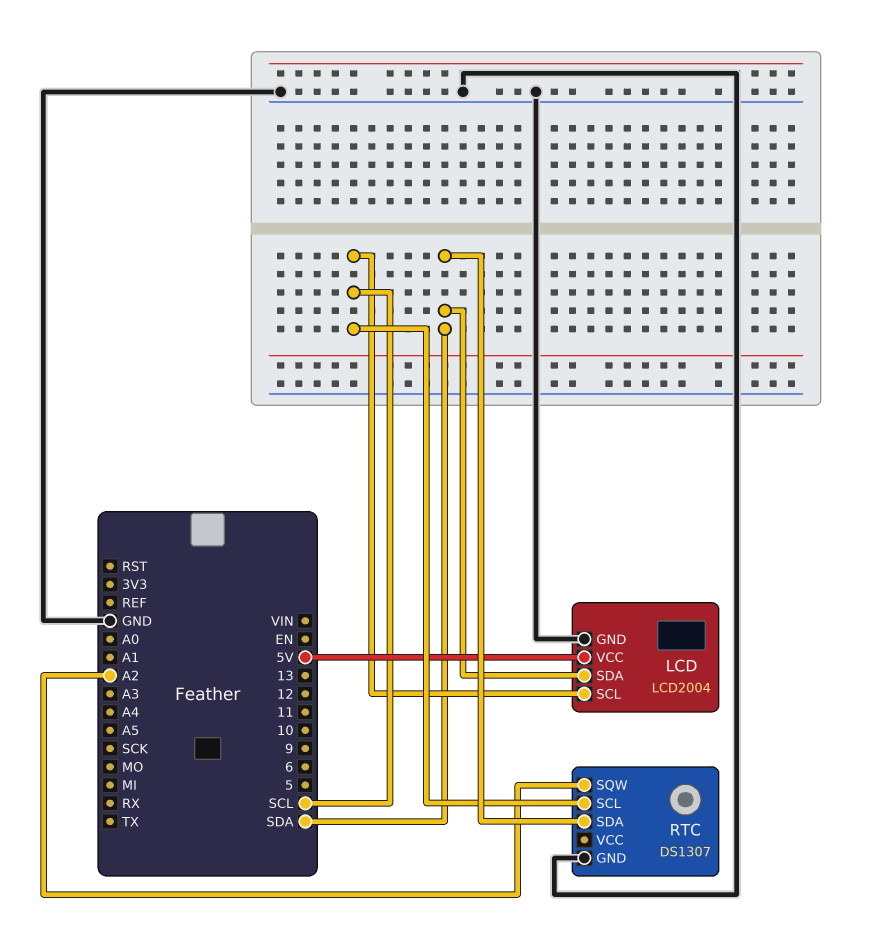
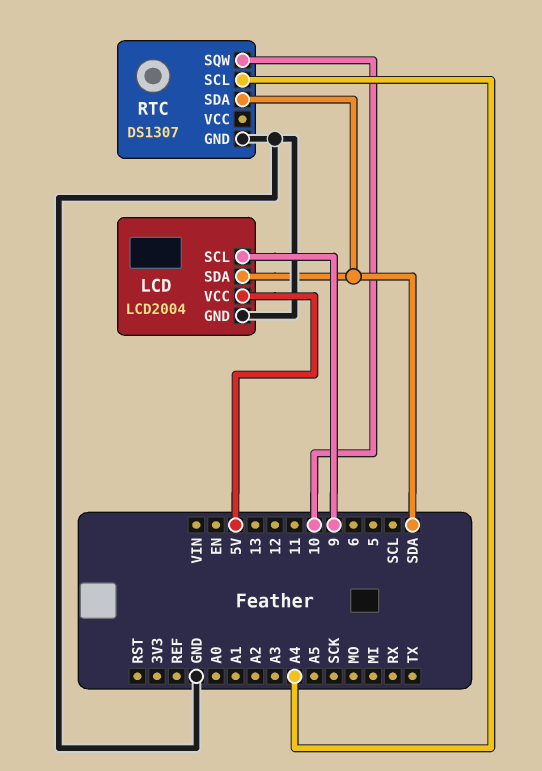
LCD pin SCL: SCL -> 9
RTC pin SCL: SCL -> A4
RTC pin SQW: A2 -> 10

